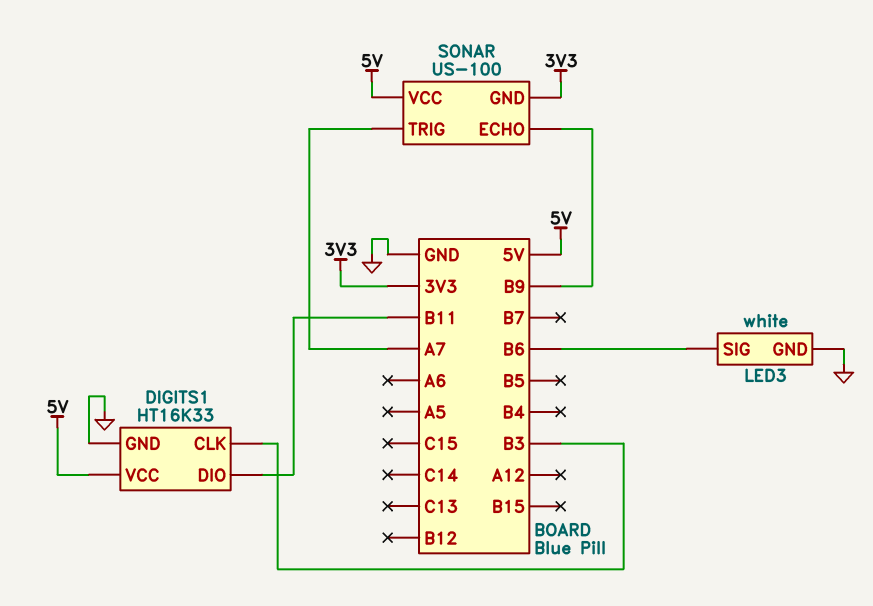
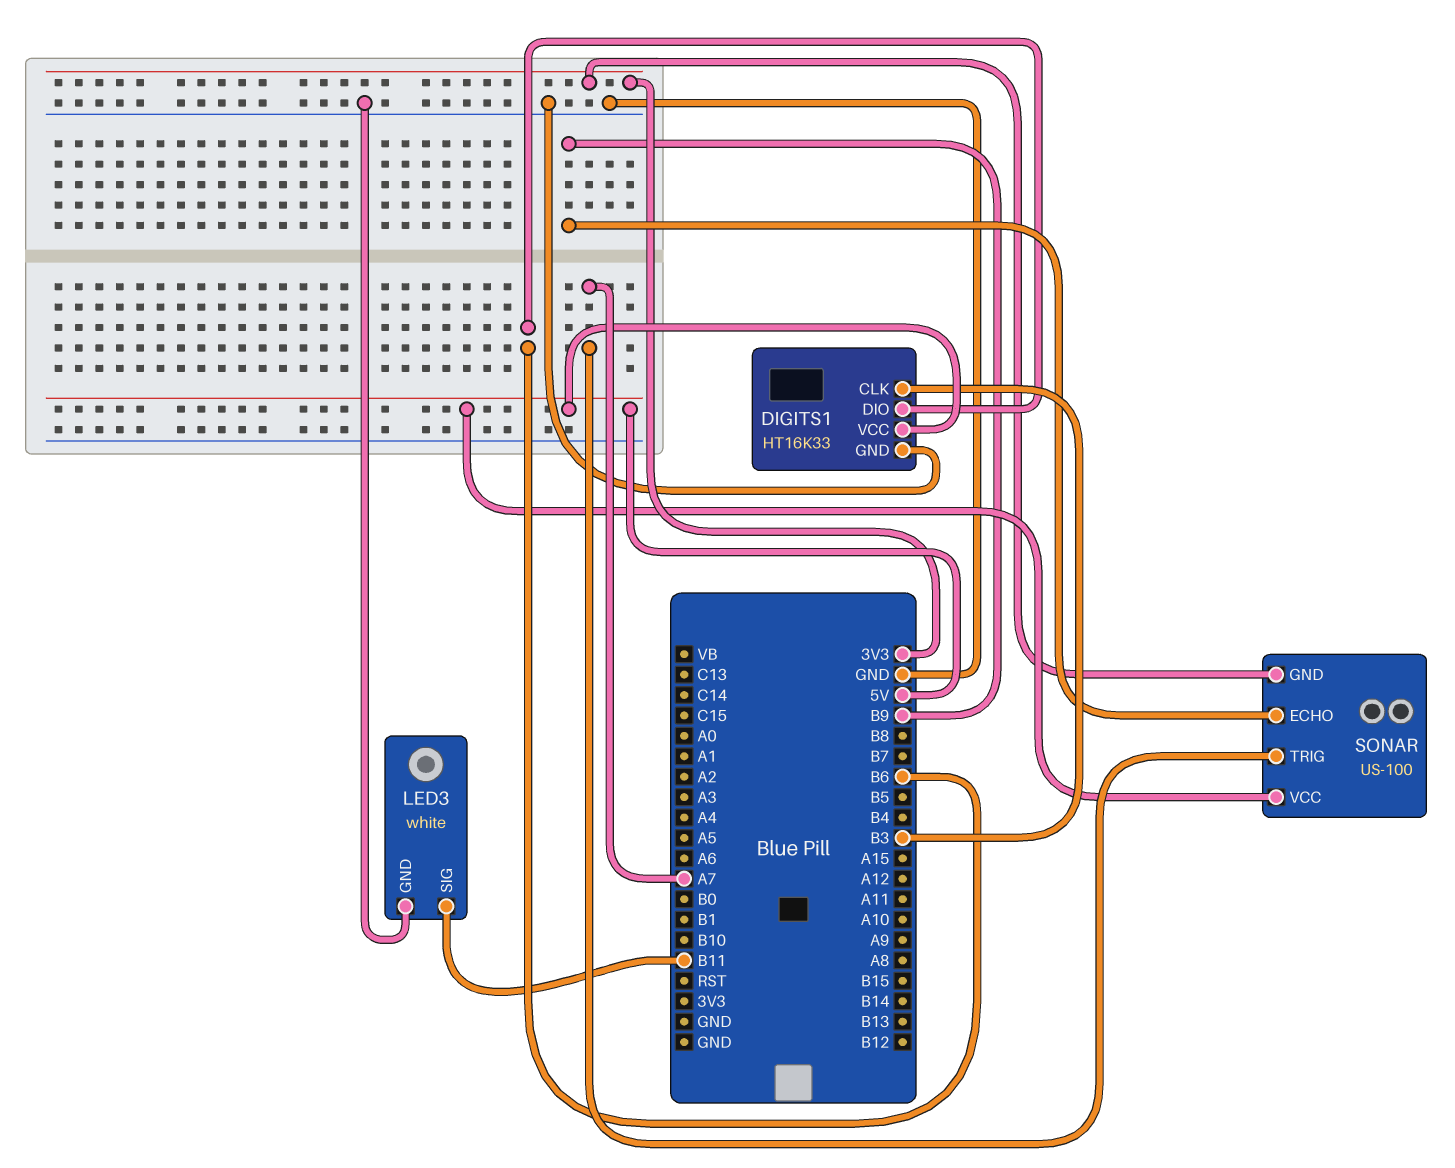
DIGITS1 pin DIO: B11 -> B6
LED3 pin SIG: B6 -> B11

